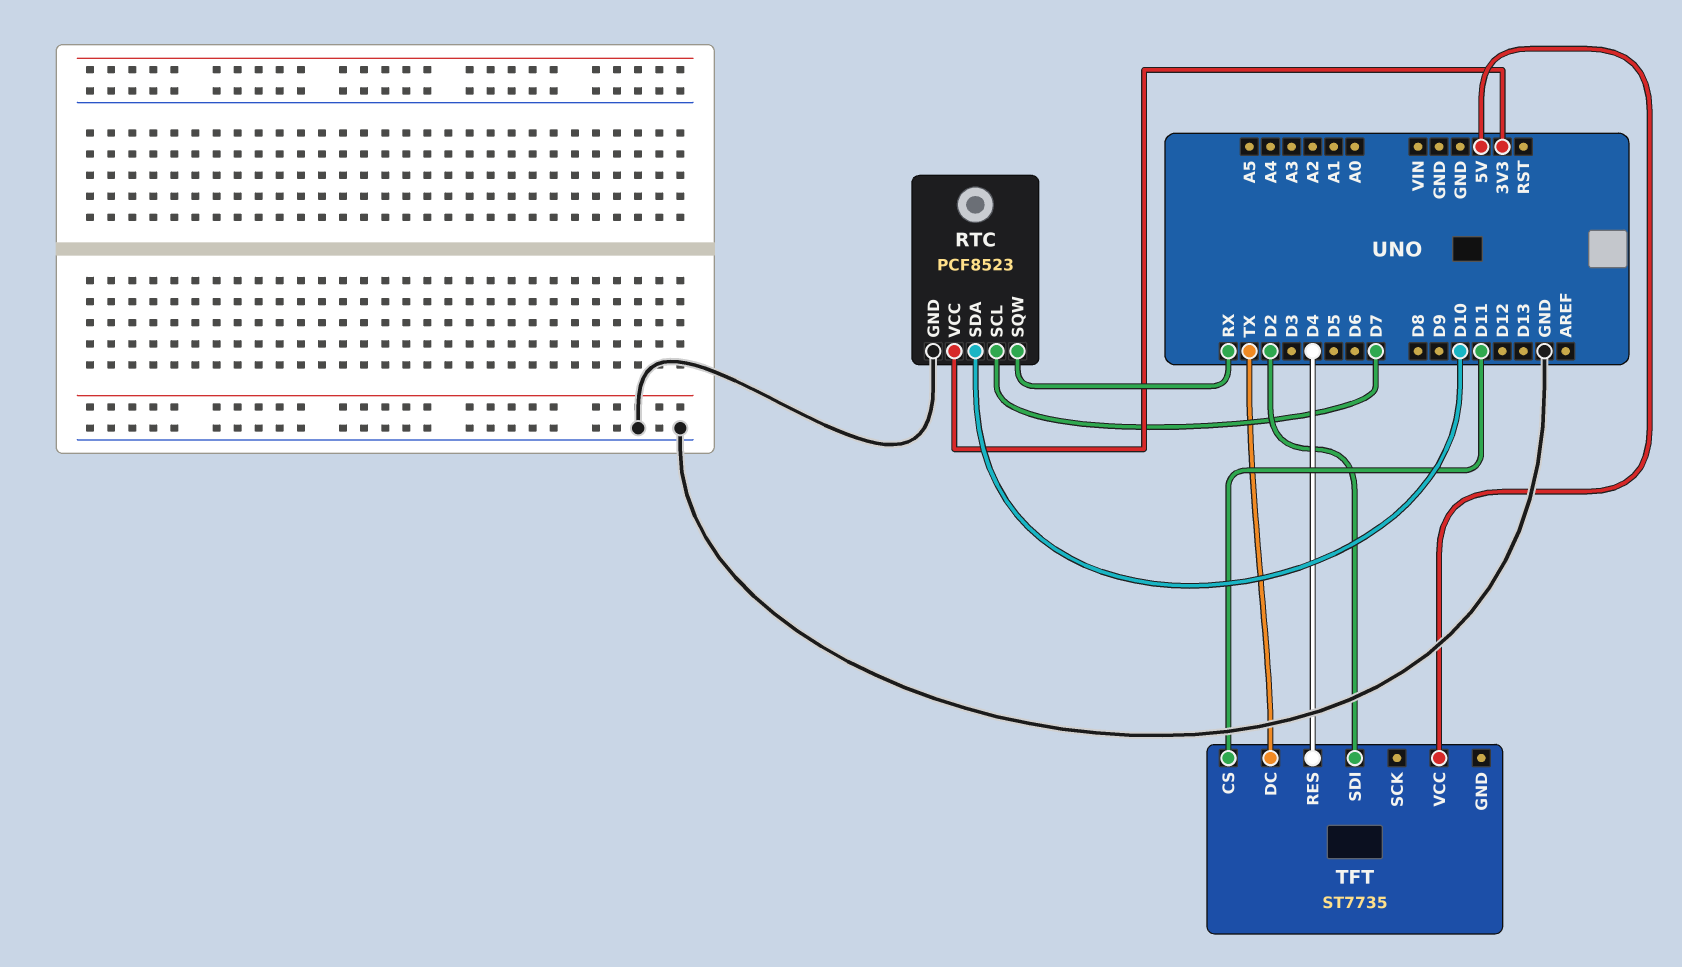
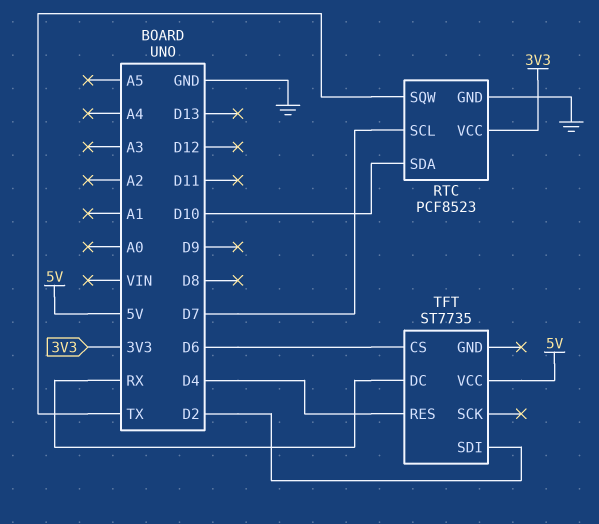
RTC pin SQW: RX -> TX
TFT pin CS: D11 -> D6
TFT pin DC: TX -> RX

